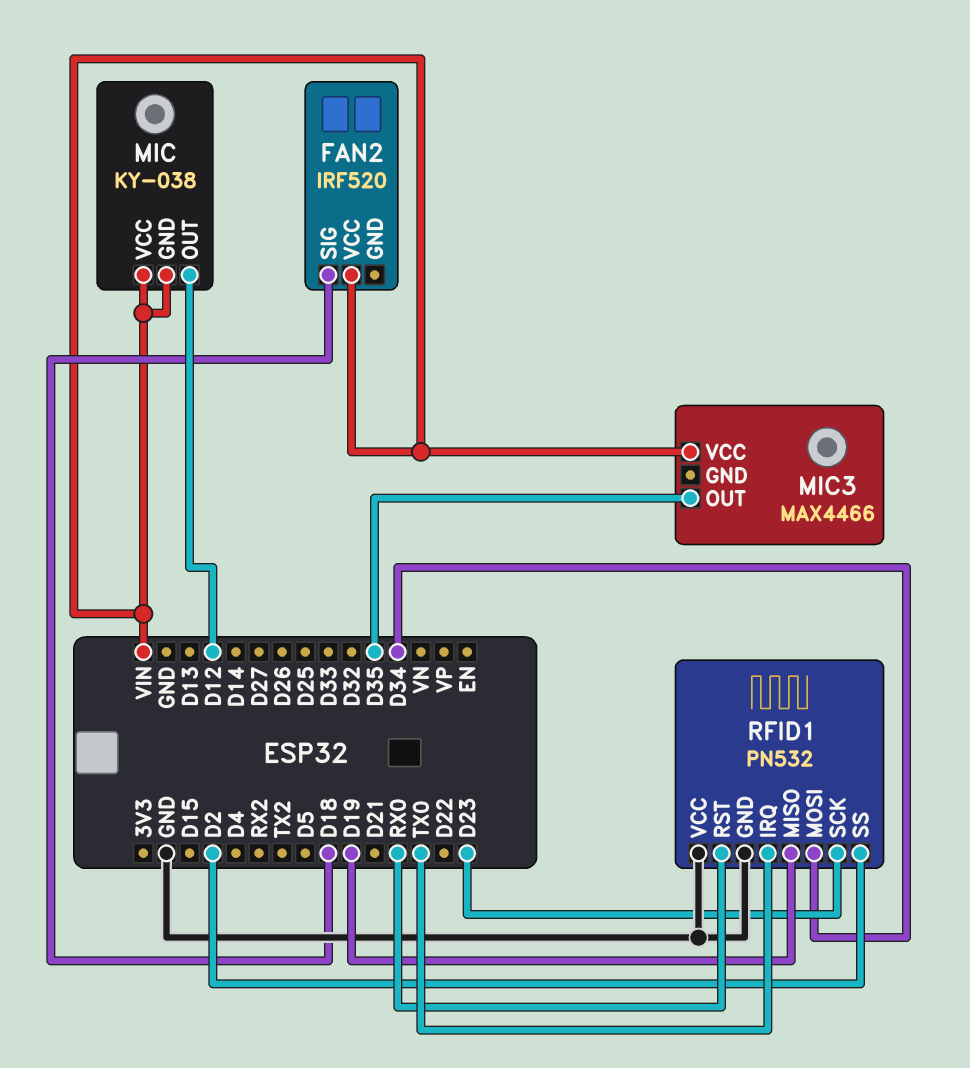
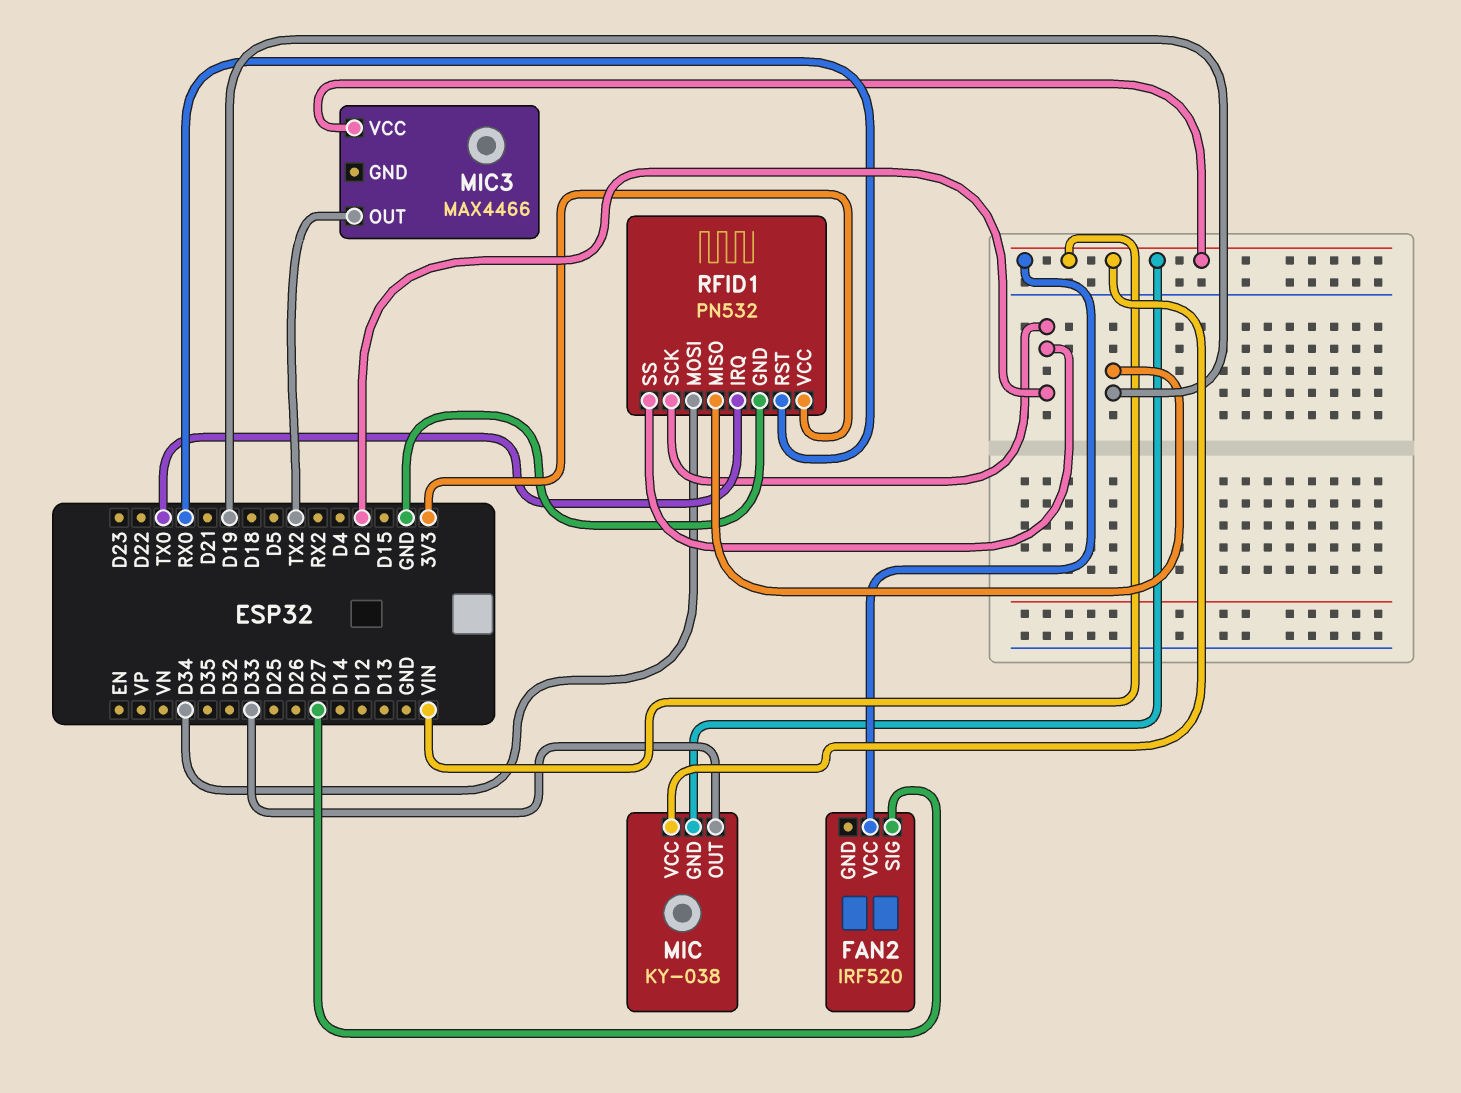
FAN2 pin SIG: D18 -> D27
MIC pin OUT: D12 -> D33
MIC3 pin OUT: D35 -> TX2
RFID1 pin SCK: D23 -> D2
RFID1 pin VCC: GND -> 3V3

